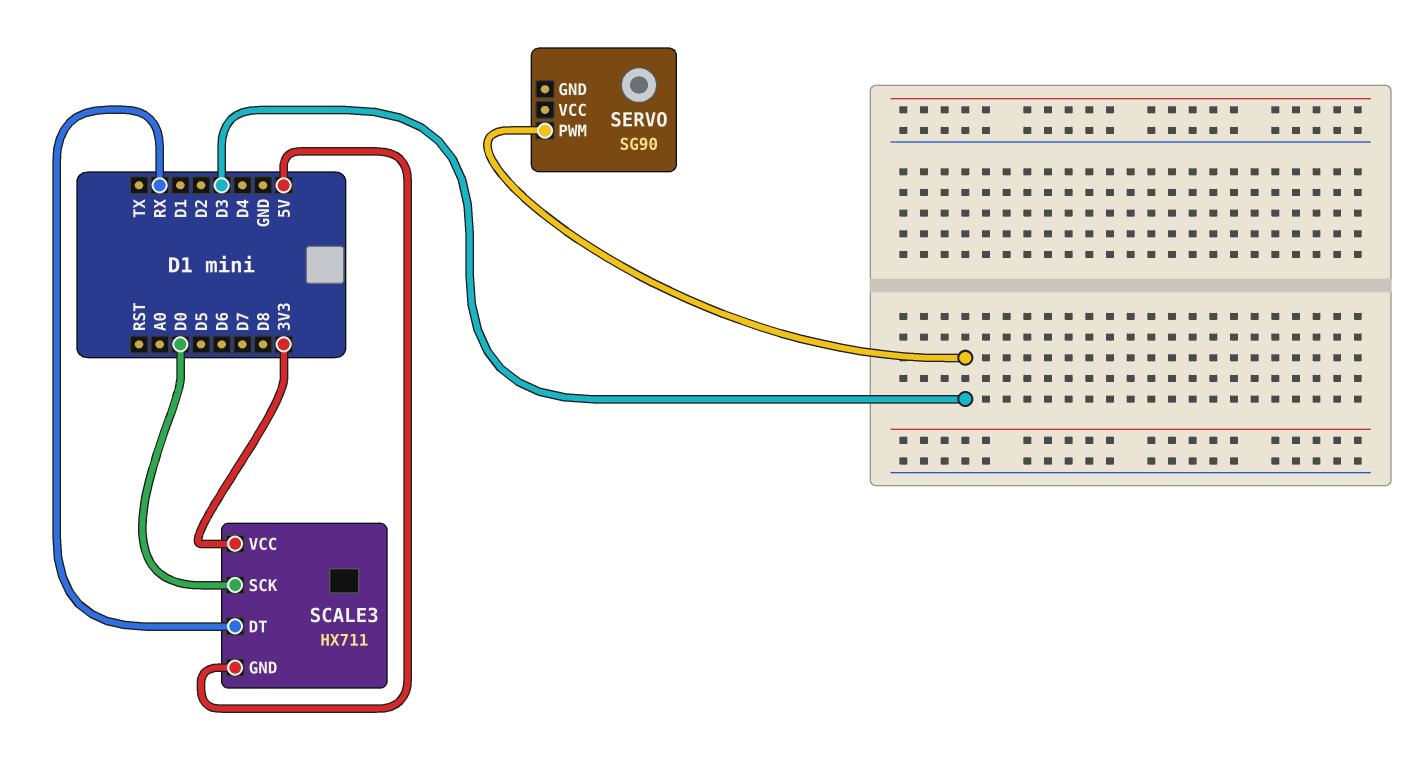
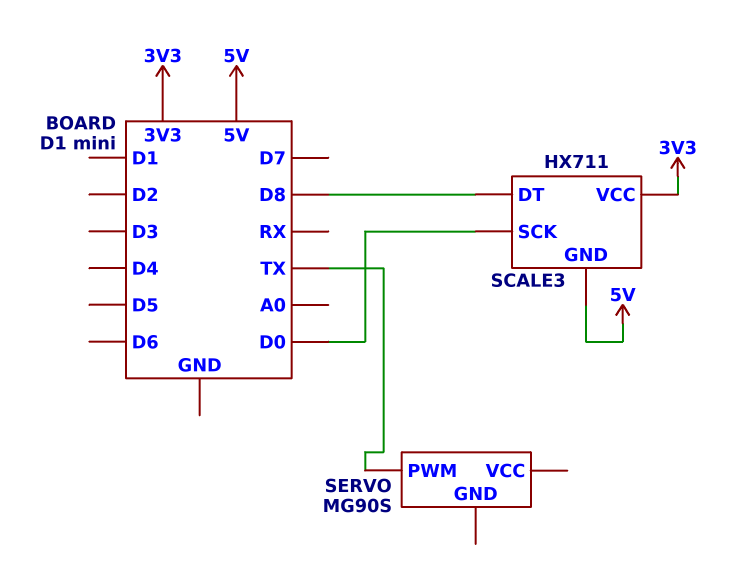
SCALE3 pin DT: RX -> D8
SERVO: SG90 -> MG90S
SERVO pin PWM: D3 -> TX

